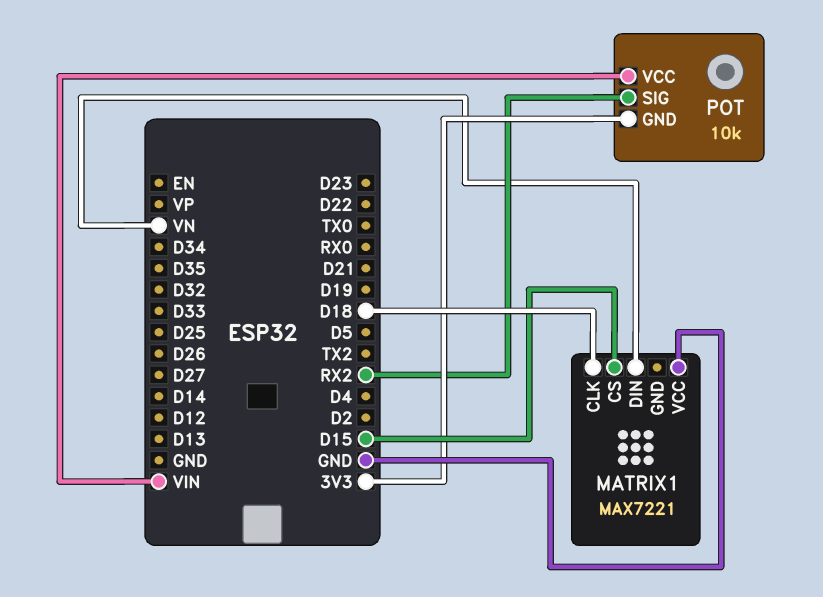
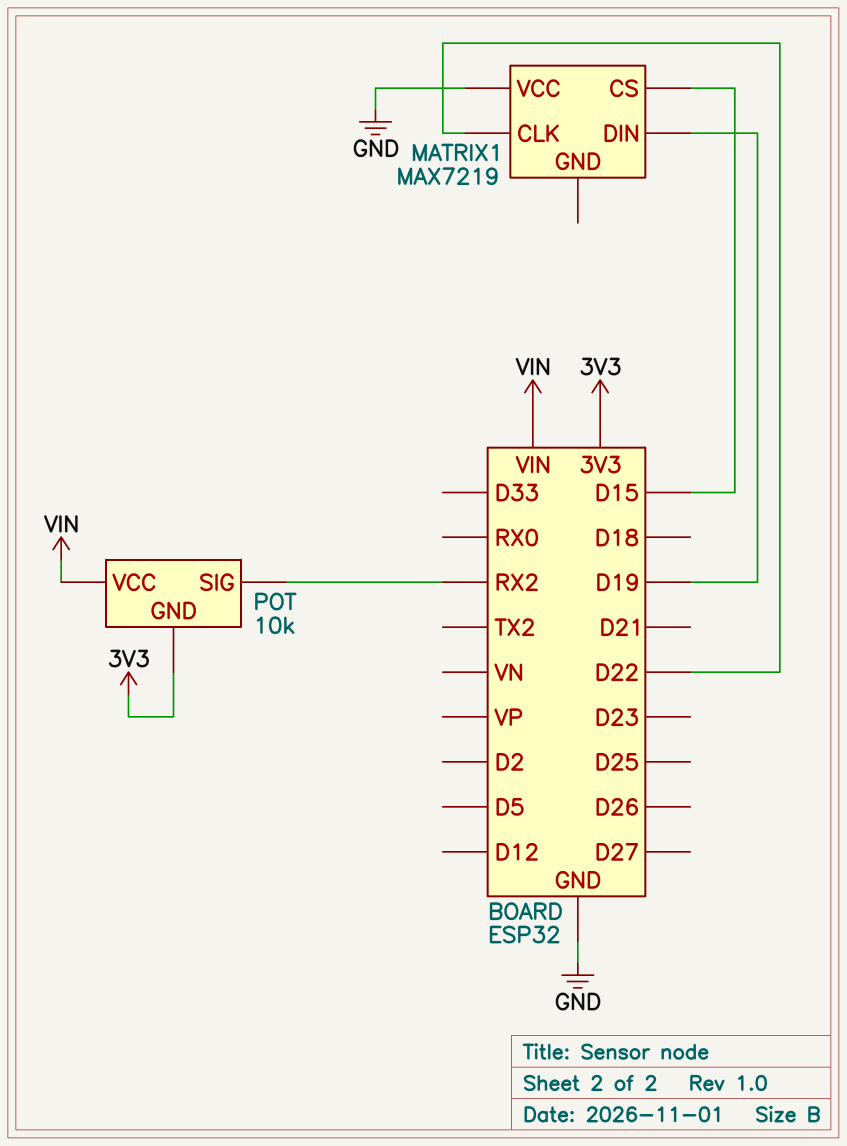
MATRIX1: MAX7221 -> MAX7219
MATRIX1 pin CLK: D18 -> D22
MATRIX1 pin DIN: VN -> D19

